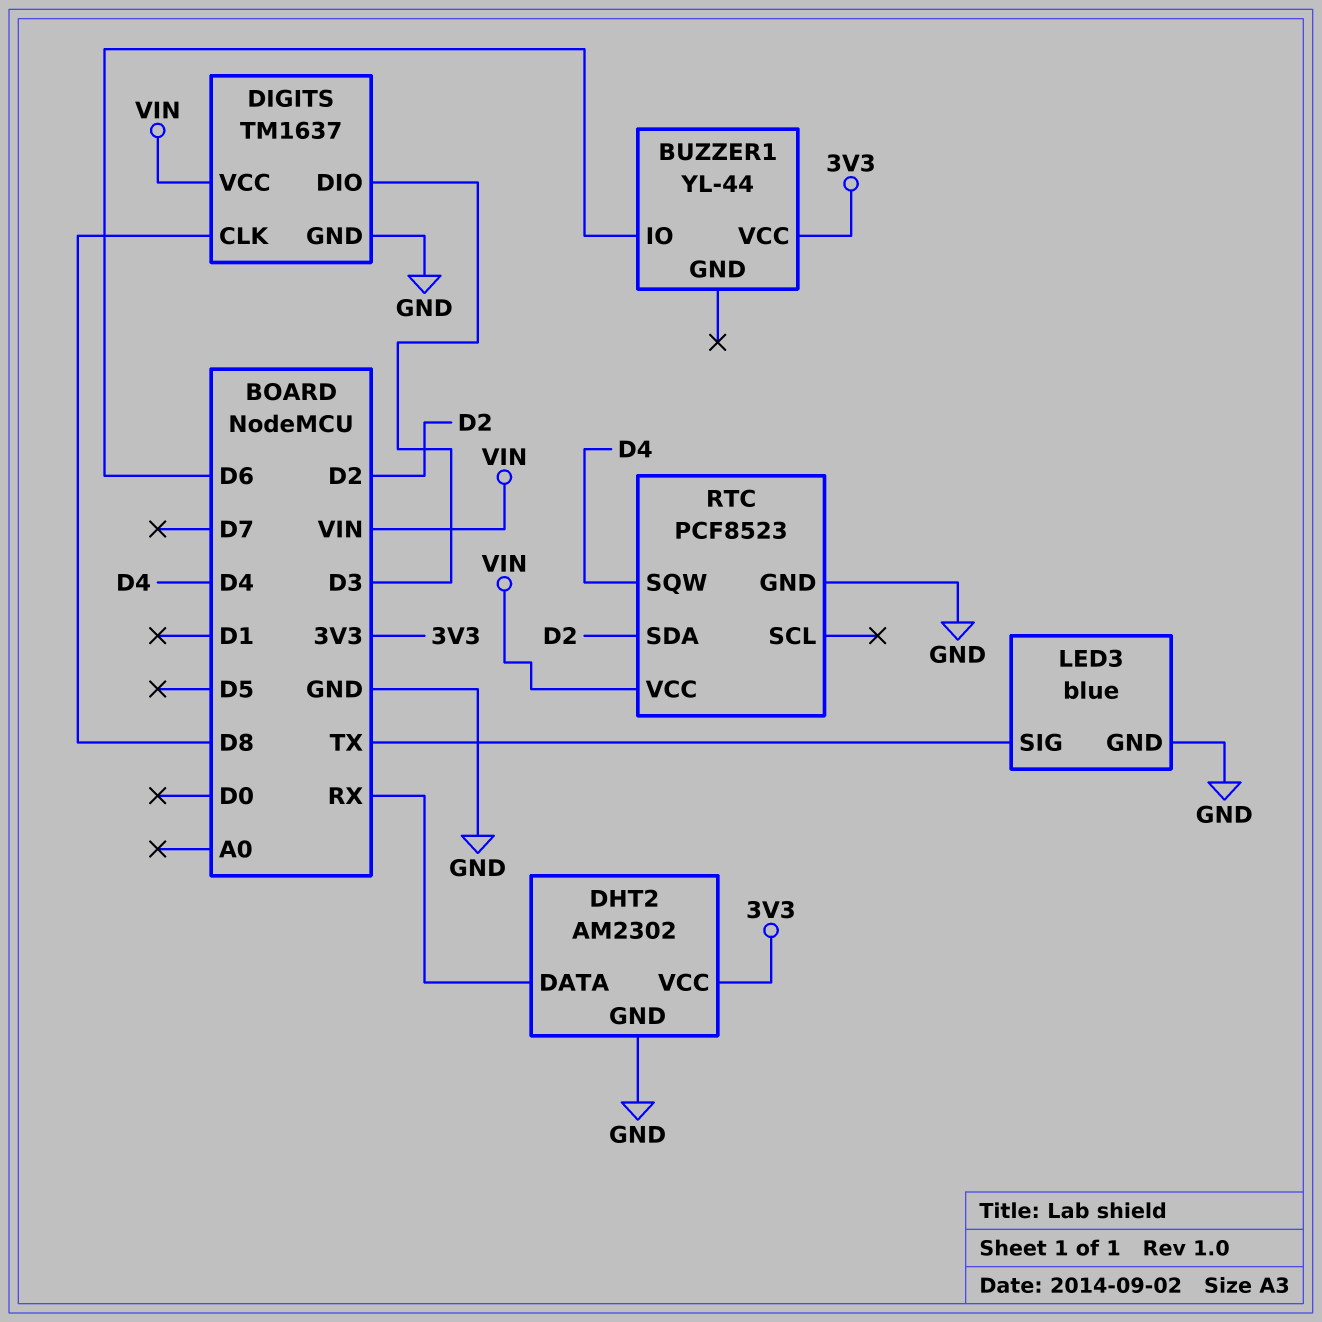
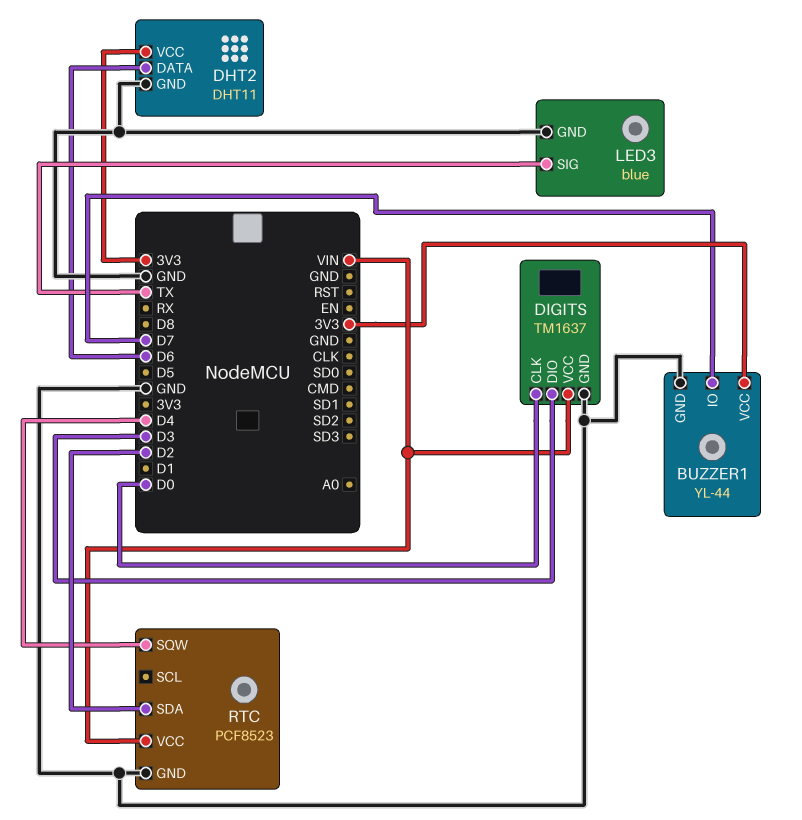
BUZZER1 pin GND: none -> GND
BUZZER1 pin IO: D6 -> D7
DHT2: AM2302 -> DHT11
DHT2 pin DATA: RX -> D6
DIGITS pin CLK: D8 -> D0

